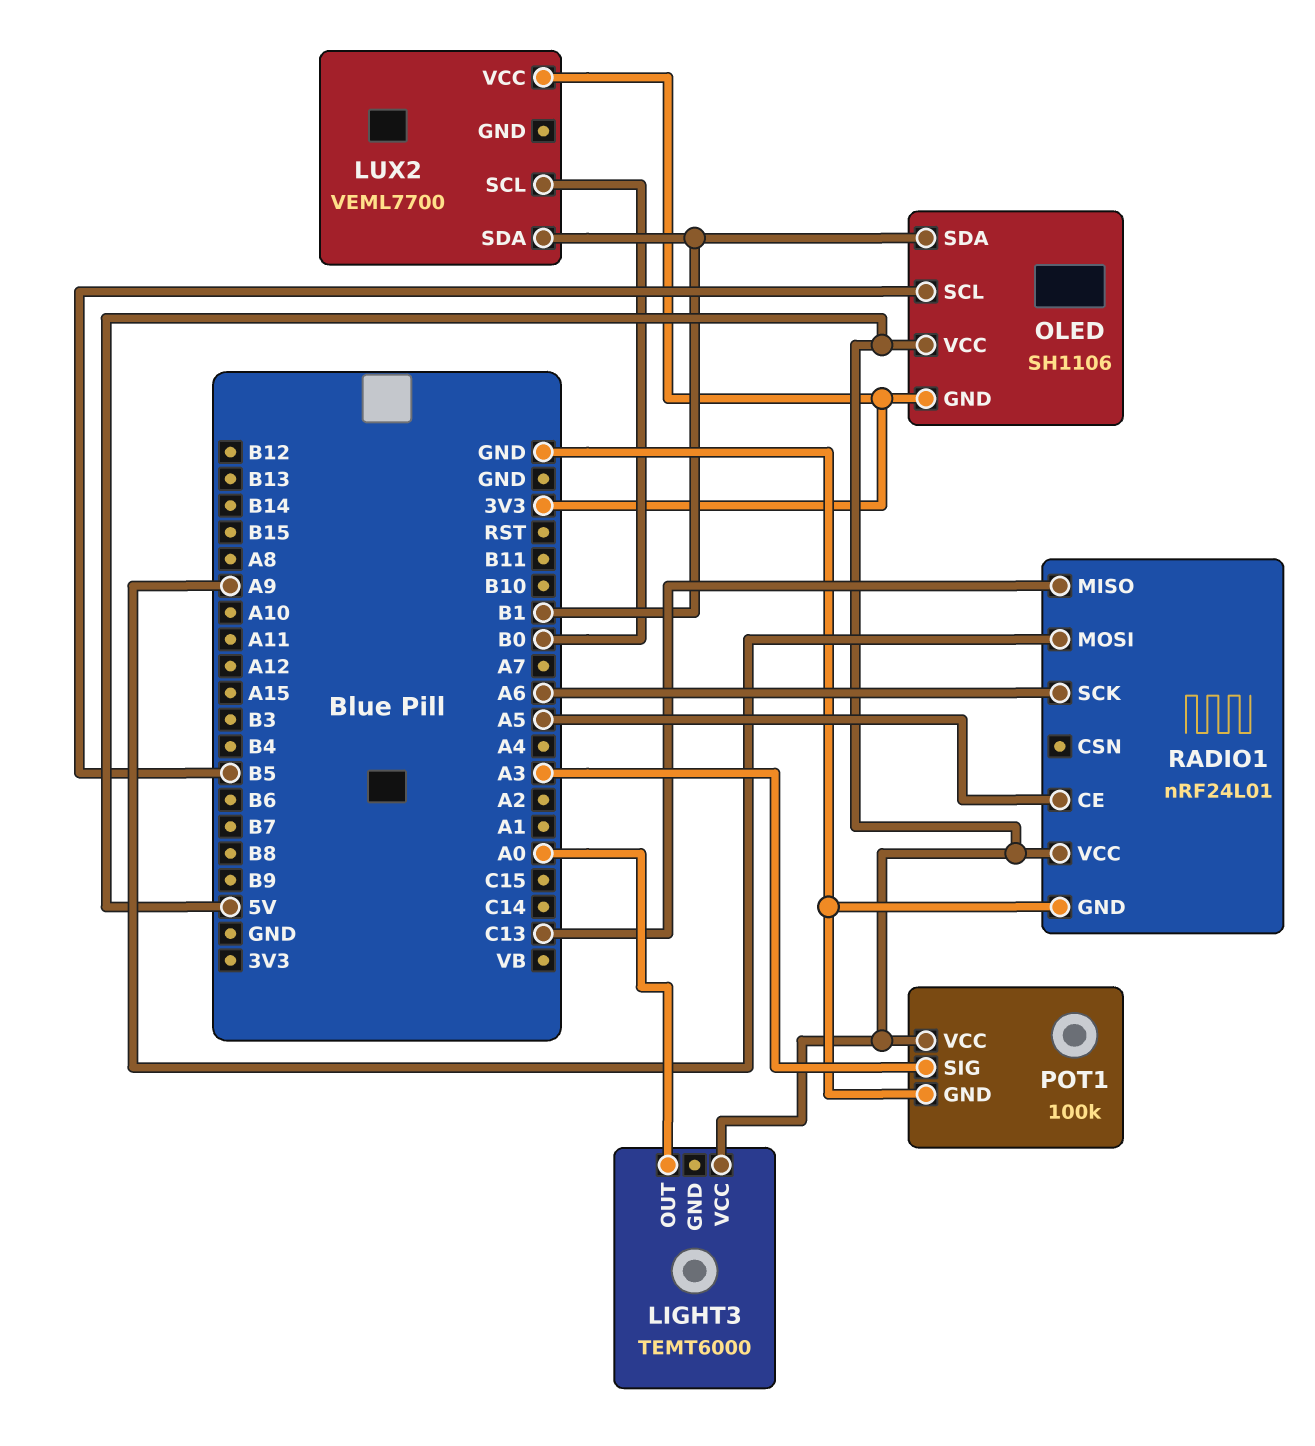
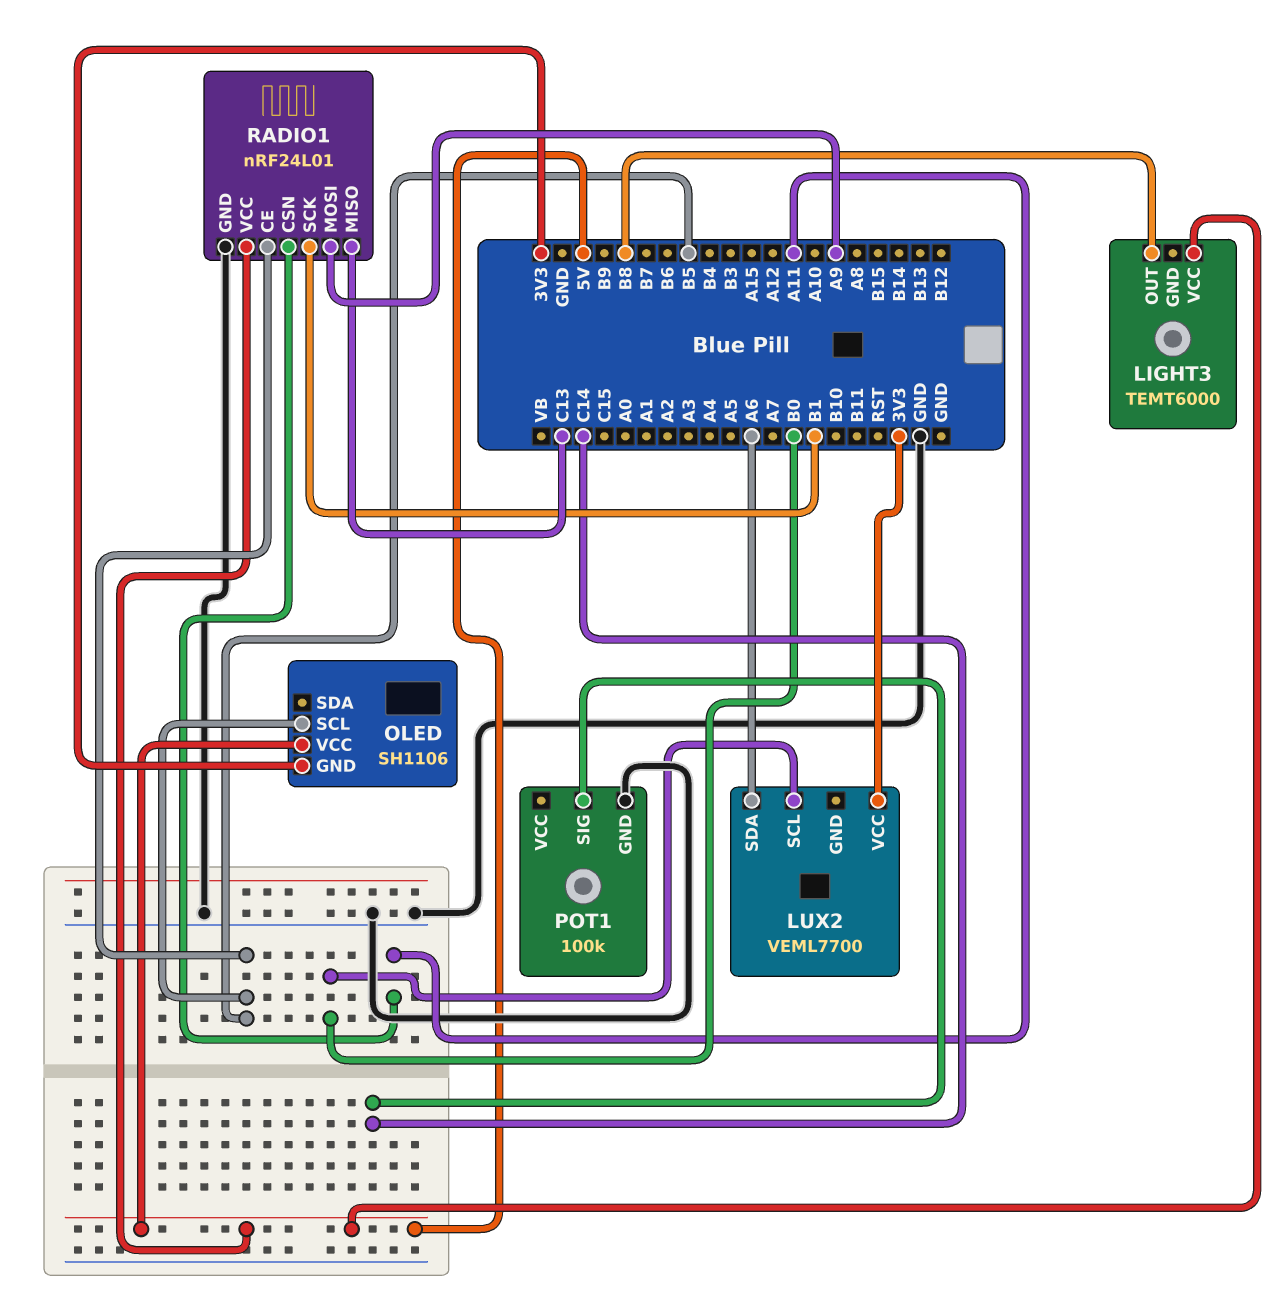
LIGHT3 pin OUT: A0 -> B8
LUX2 pin SDA: B1 -> A6
OLED pin SDA: B1 -> none
POT1 pin SIG: A3 -> C14
POT1 pin VCC: 5V -> none
RADIO1 pin CE: A5 -> B5
RADIO1 pin CSN: none -> A11
RADIO1 pin SCK: A6 -> B1

